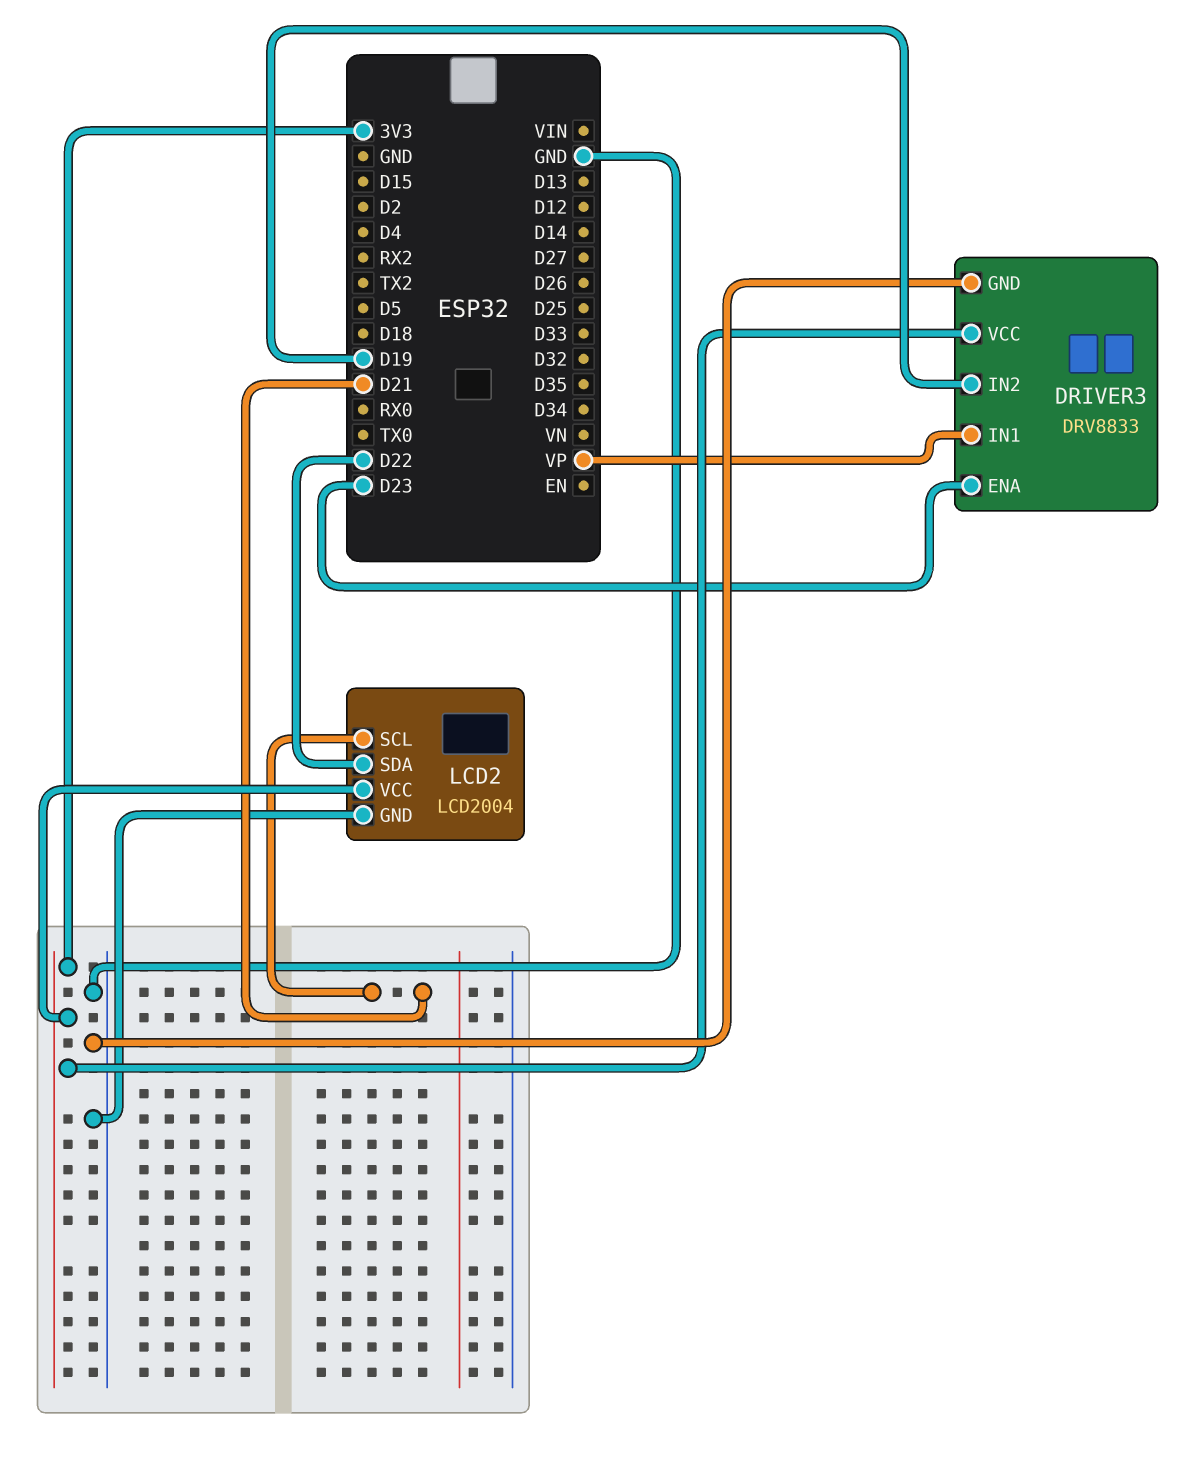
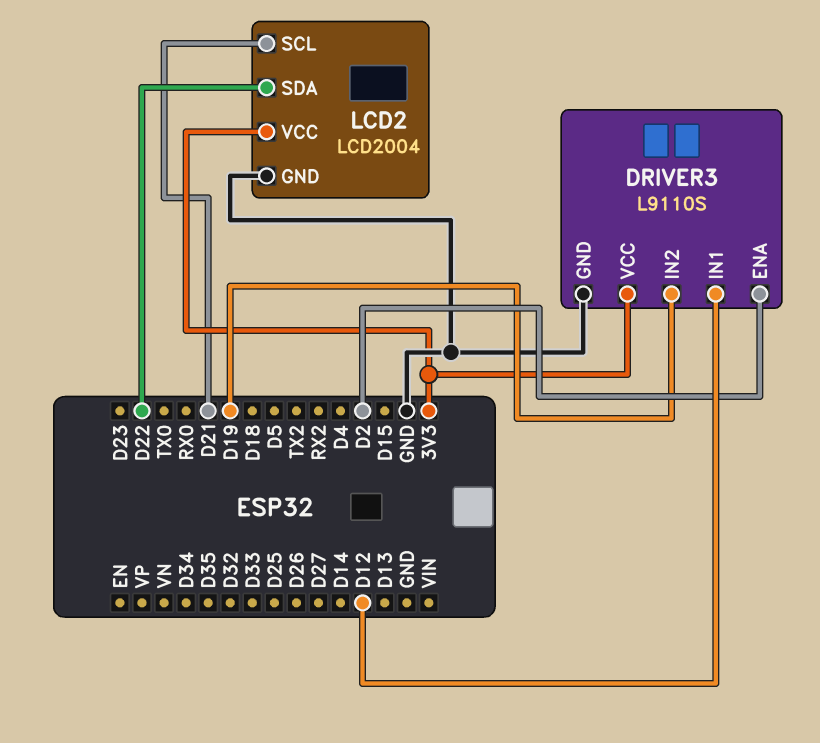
DRIVER3: DRV8833 -> L9110S
DRIVER3 pin ENA: D23 -> D2
DRIVER3 pin IN1: VP -> D12

